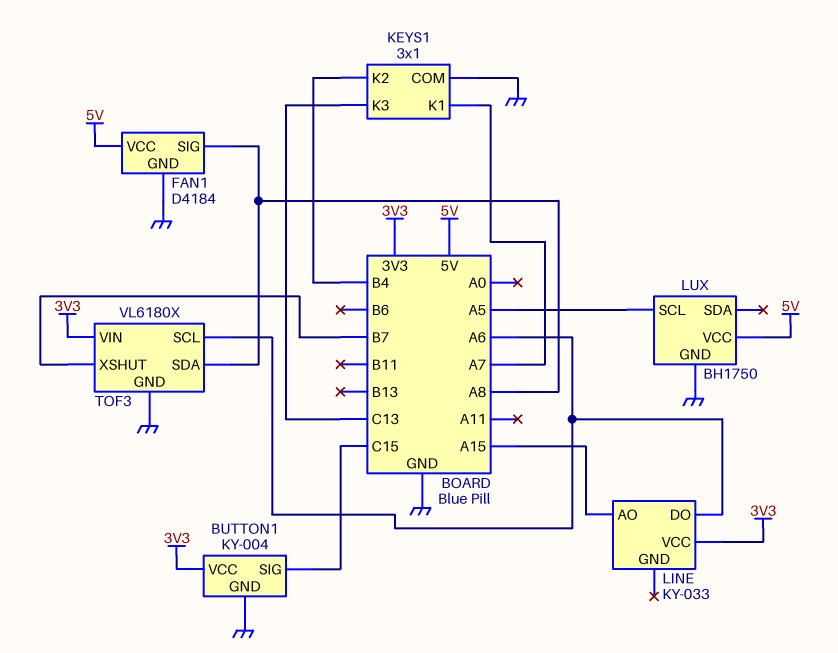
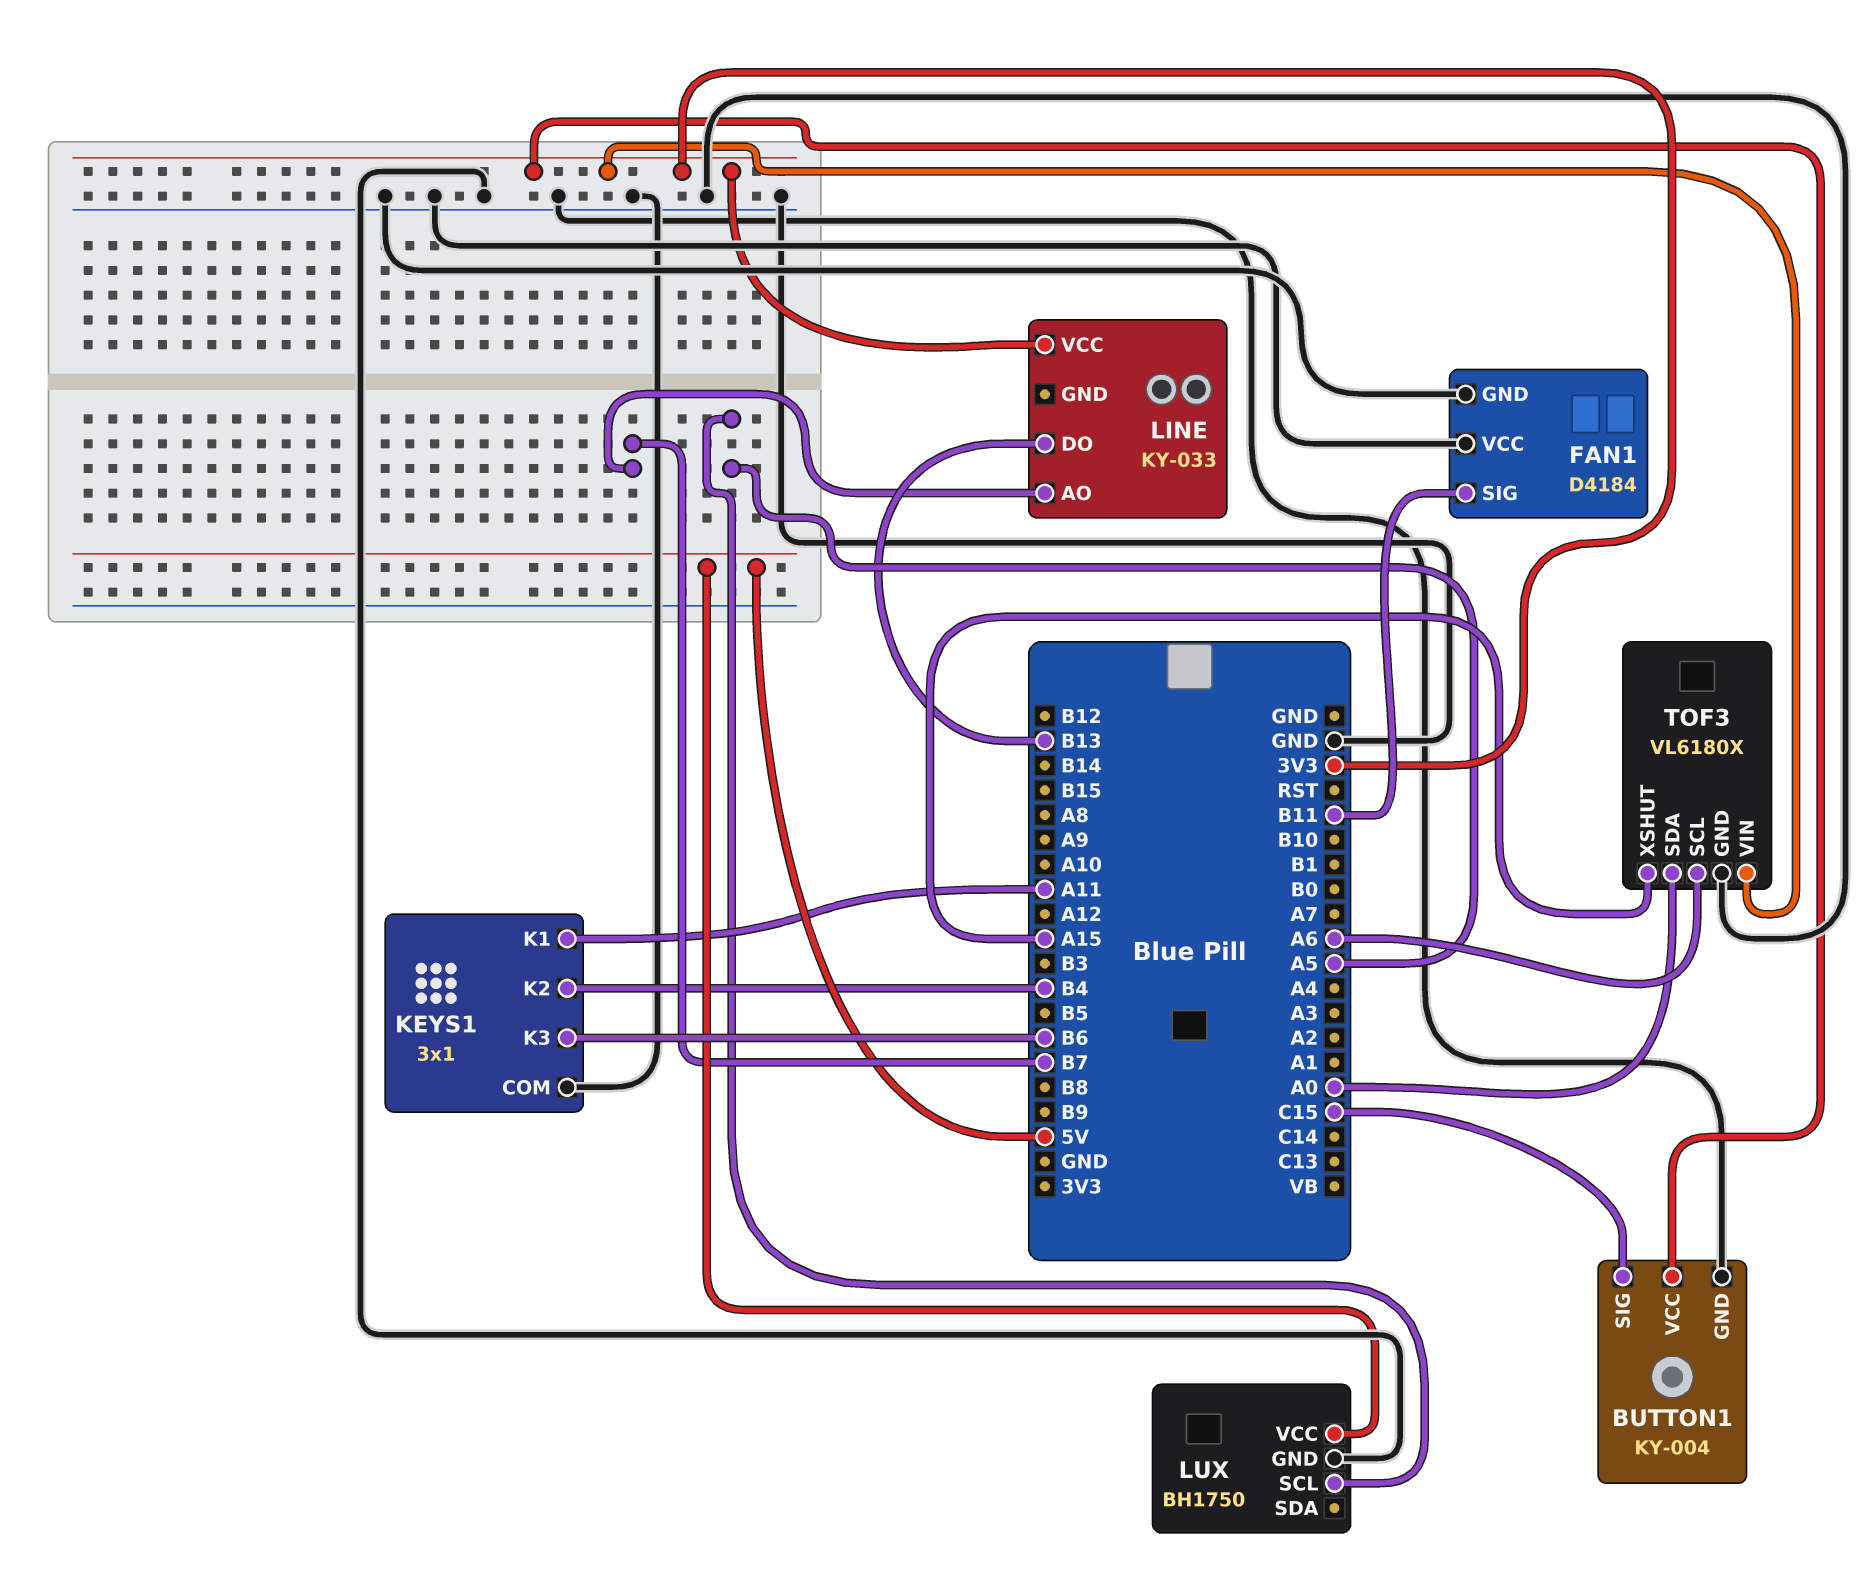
FAN1 pin SIG: A8 -> B11
FAN1 pin VCC: 5V -> GND
KEYS1 pin K1: A7 -> A11
KEYS1 pin K3: C13 -> B6
LINE pin AO: A15 -> B7
LINE pin DO: A6 -> B13
TOF3 pin SDA: A8 -> A0
TOF3 pin XSHUT: B7 -> A15

